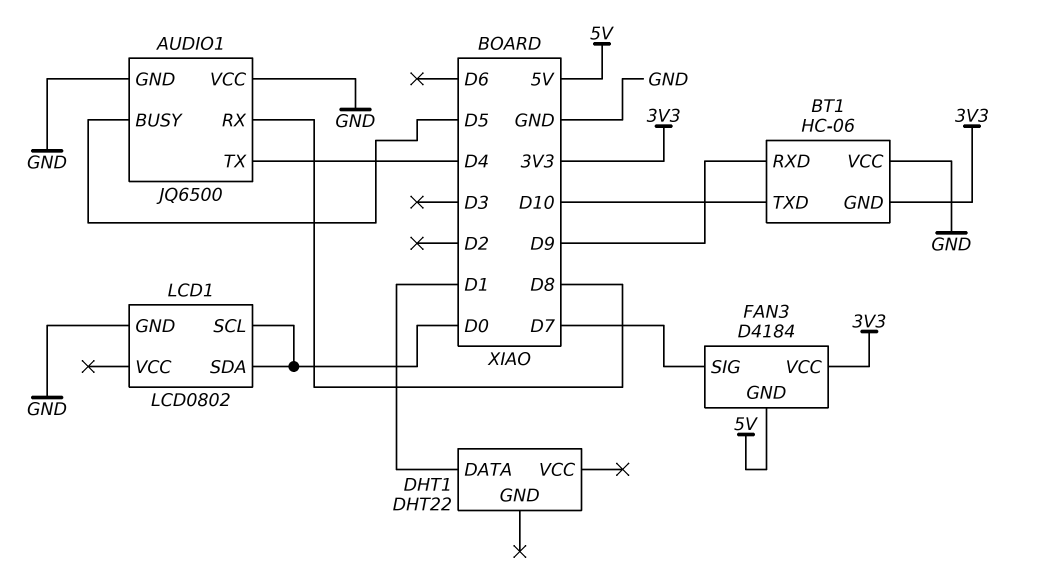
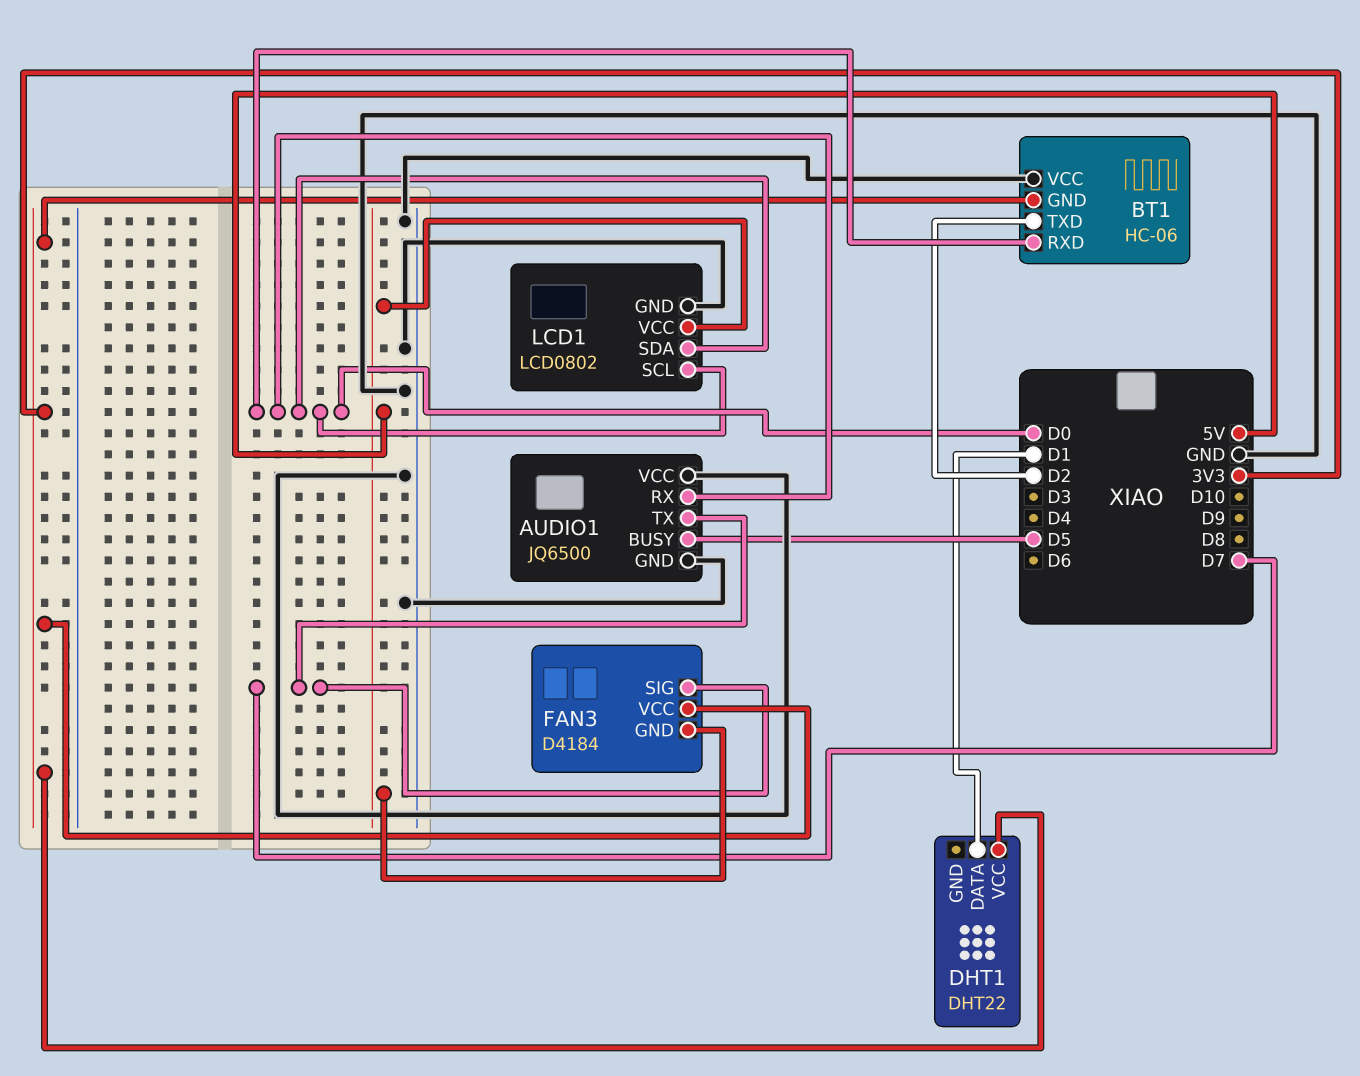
AUDIO1 pin RX: D8 -> D0
AUDIO1 pin TX: D4 -> D7
BT1 pin RXD: D9 -> D0
BT1 pin TXD: D10 -> D2
DHT1 pin VCC: none -> 3V3
LCD1 pin VCC: none -> 5V

